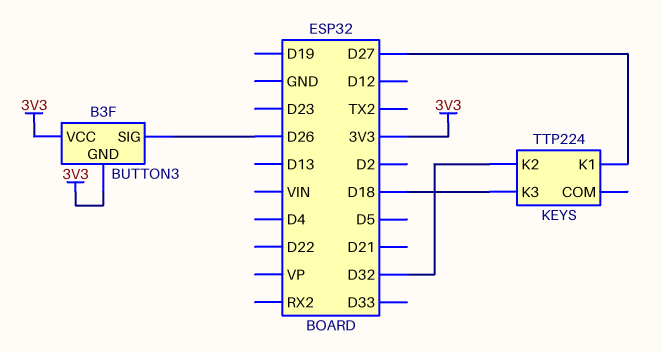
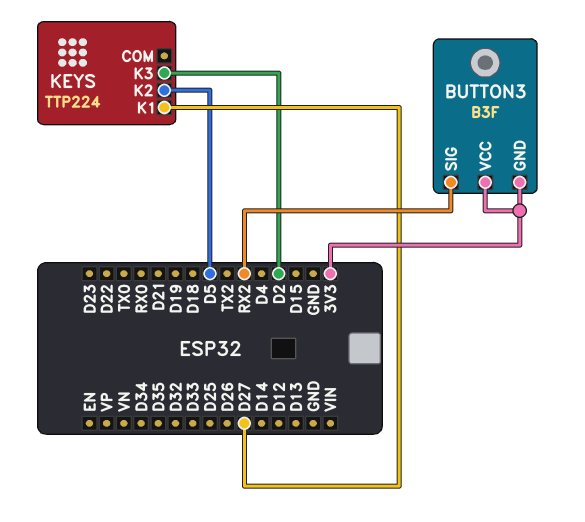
BUTTON3 pin SIG: D26 -> RX2
KEYS pin K2: D32 -> D5
KEYS pin K3: D18 -> D2

